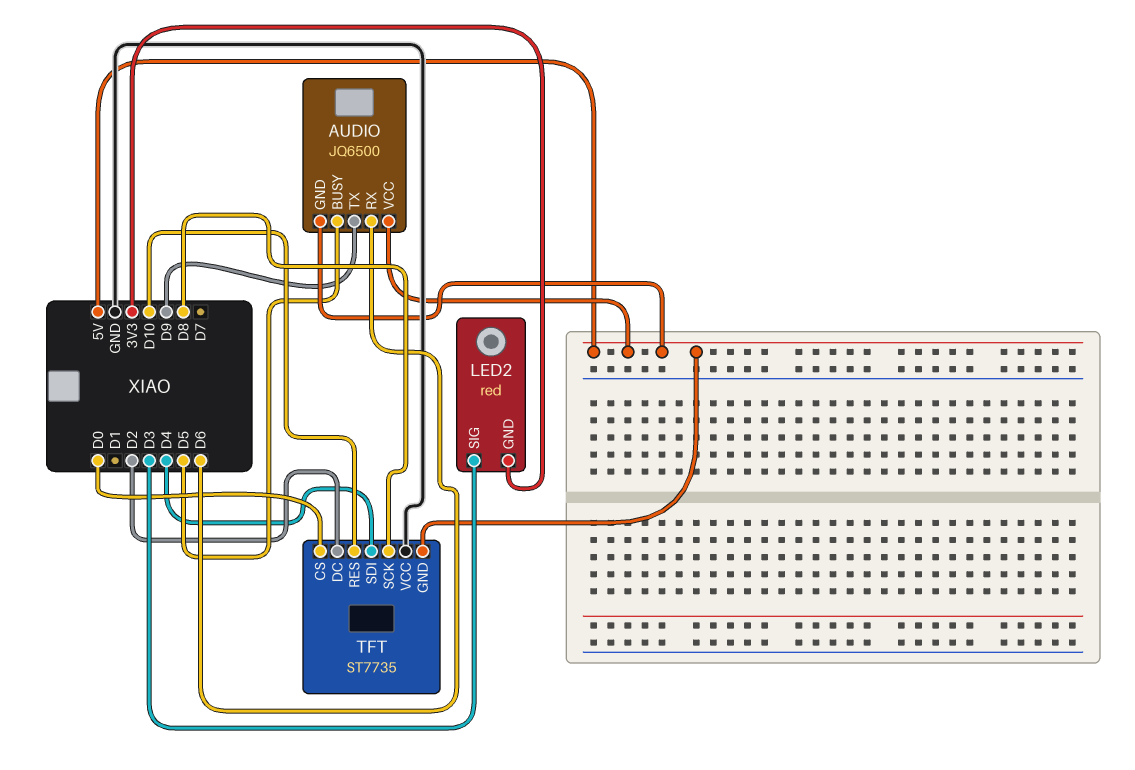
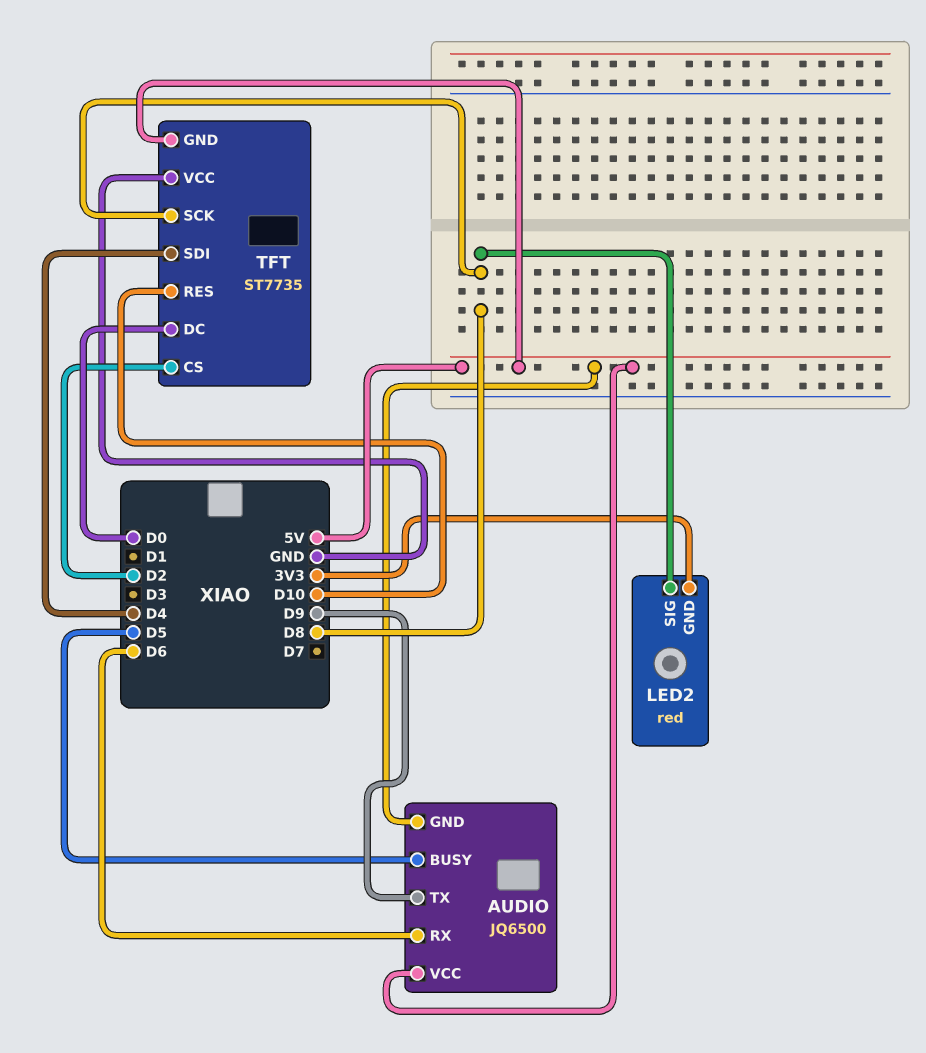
LED2 pin SIG: D3 -> D8
TFT pin CS: D0 -> D2
TFT pin DC: D2 -> D0

